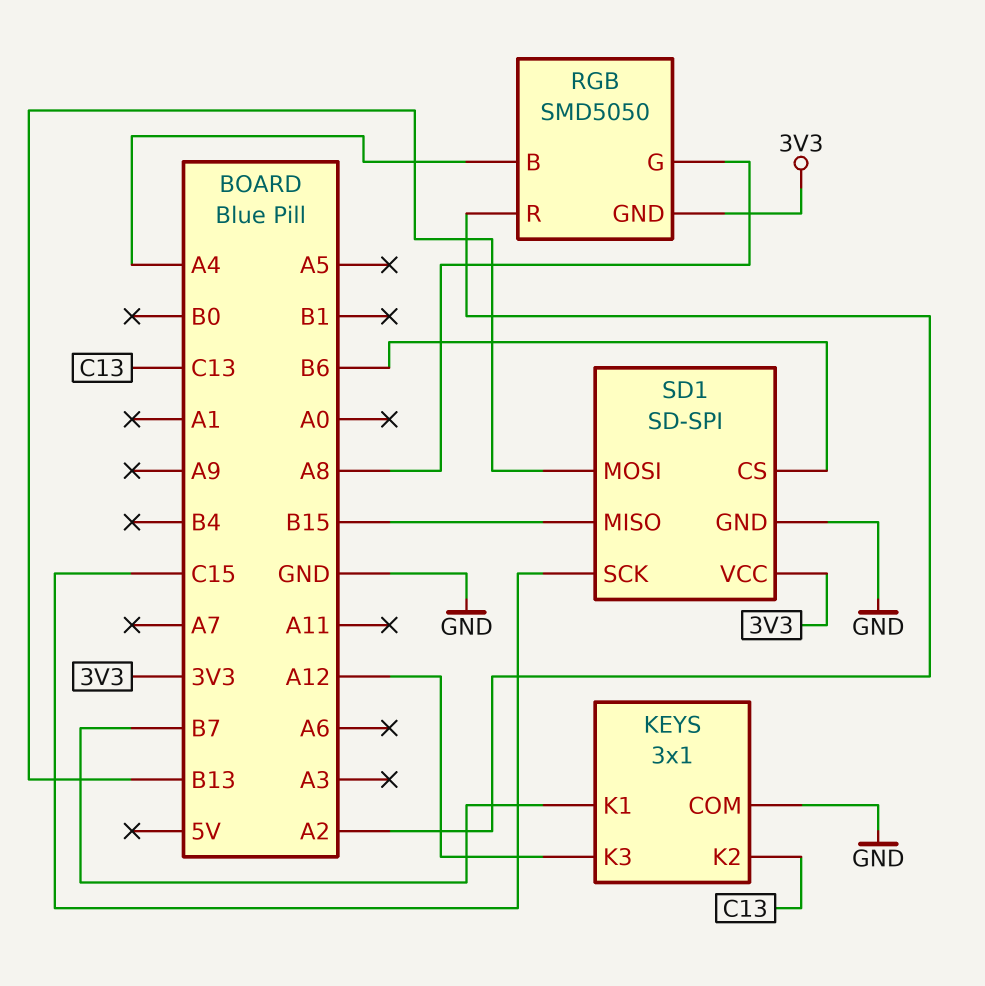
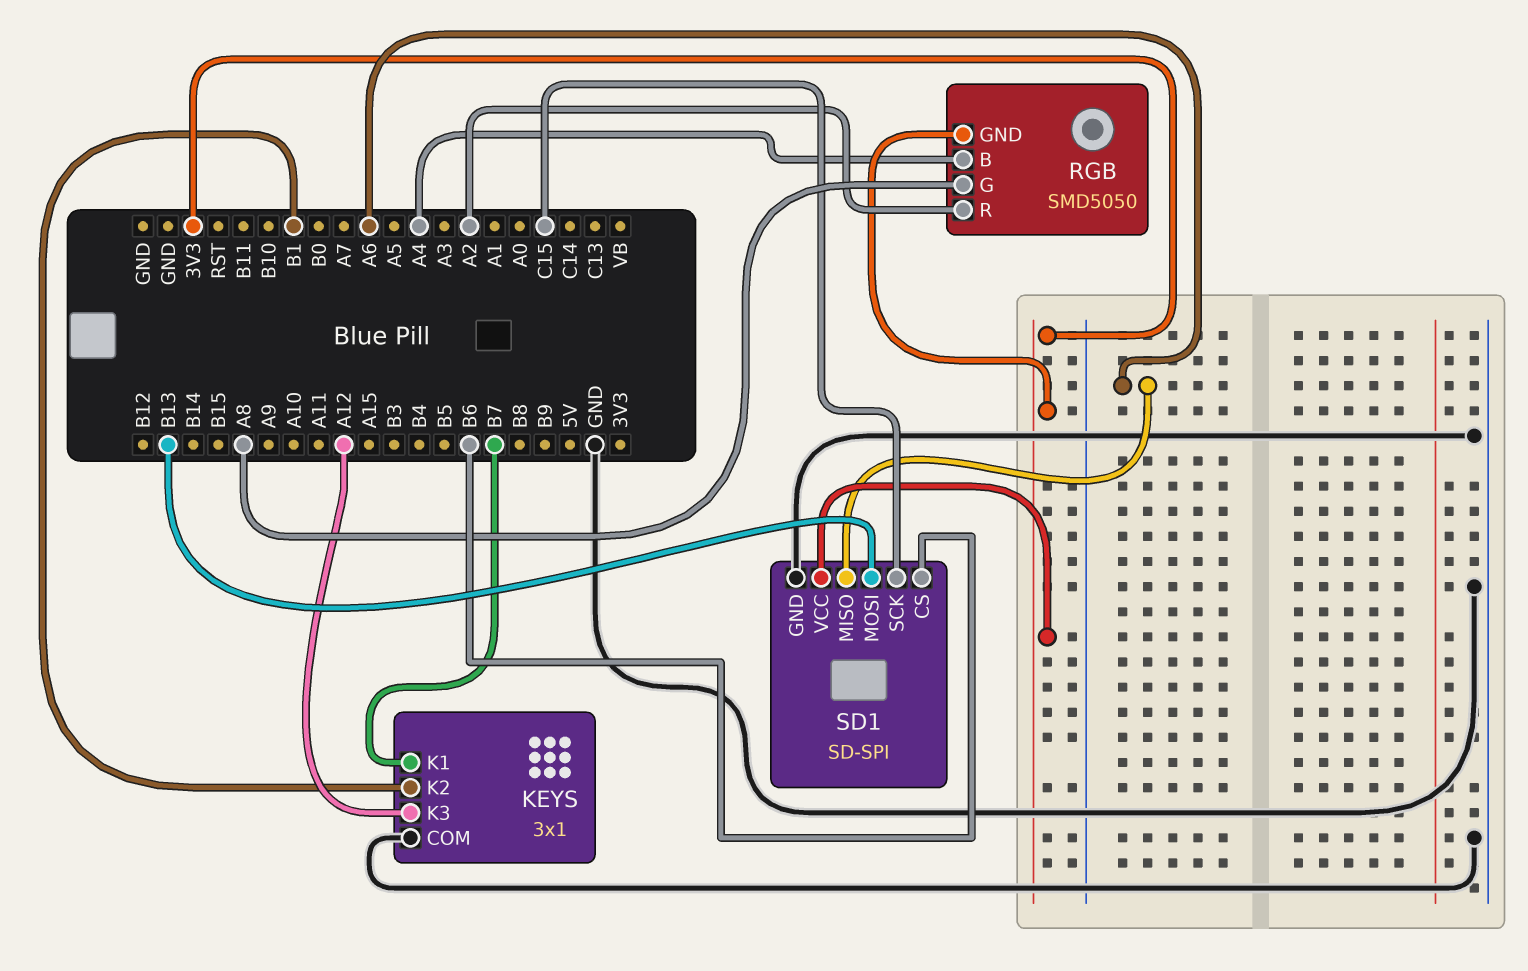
KEYS pin K2: C13 -> B1
SD1 pin MISO: B15 -> A6

